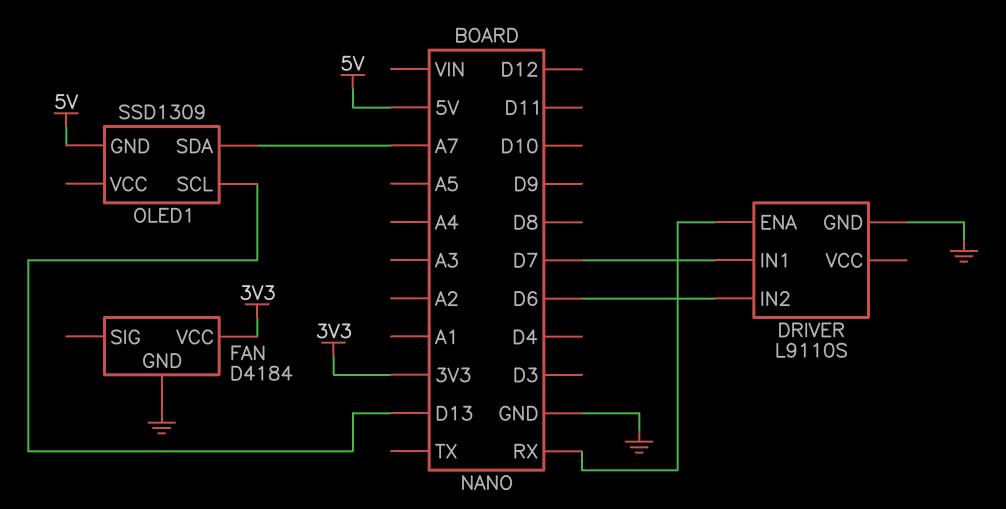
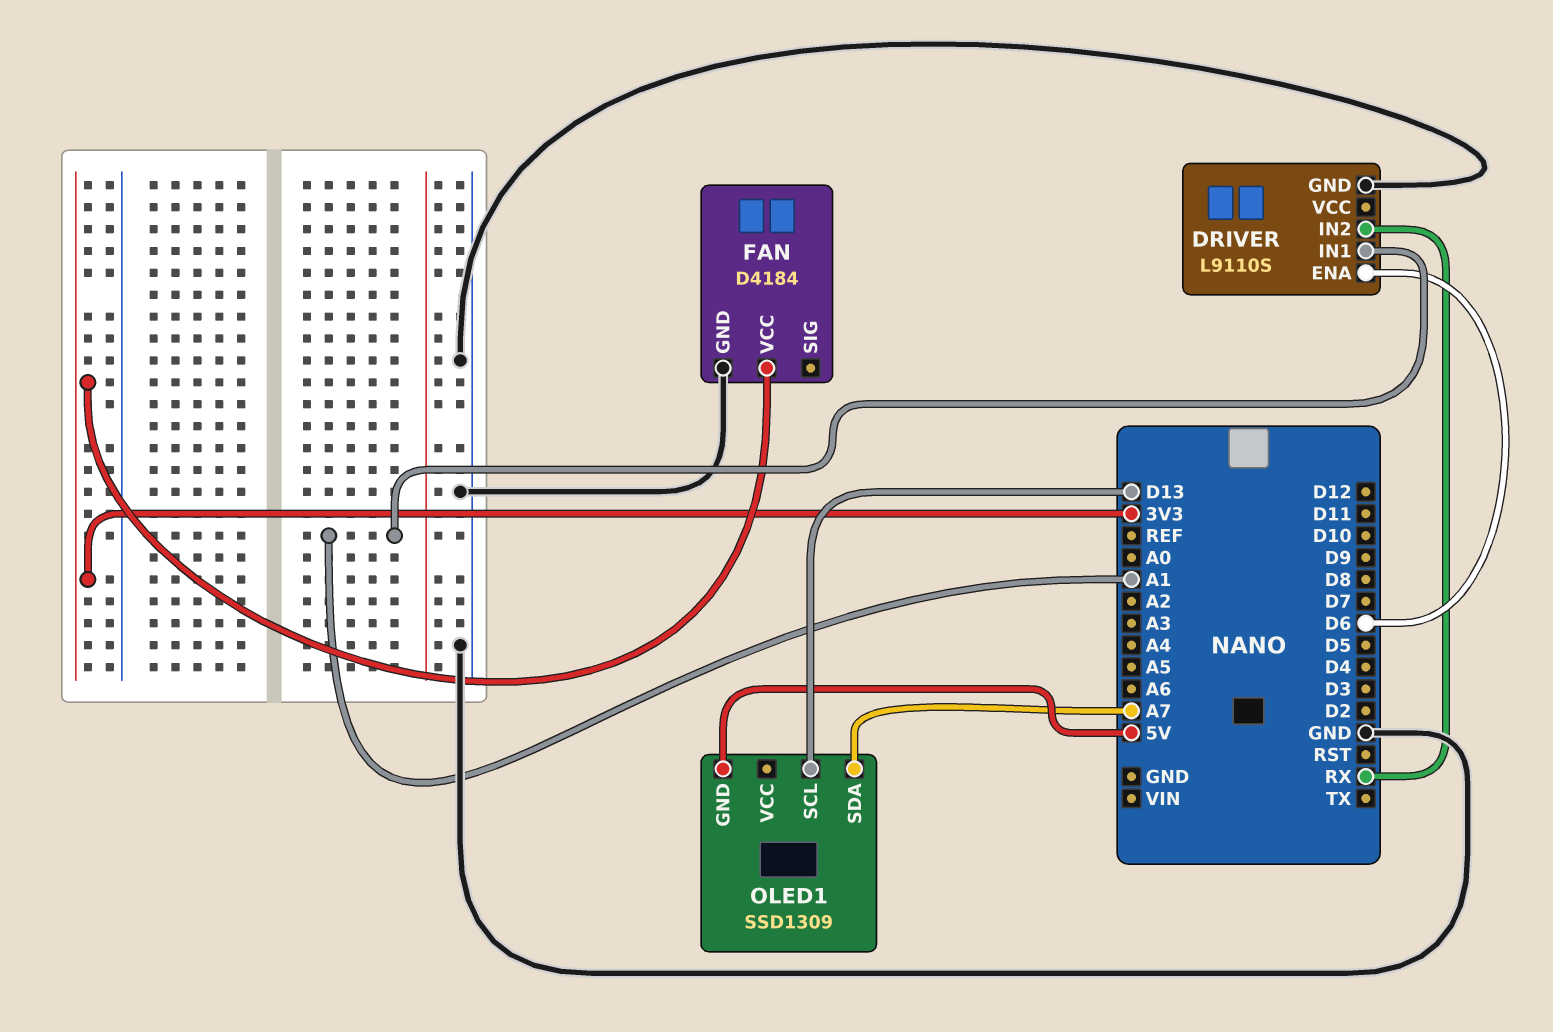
DRIVER pin ENA: RX -> D6
DRIVER pin IN1: D7 -> A1
DRIVER pin IN2: D6 -> RX

